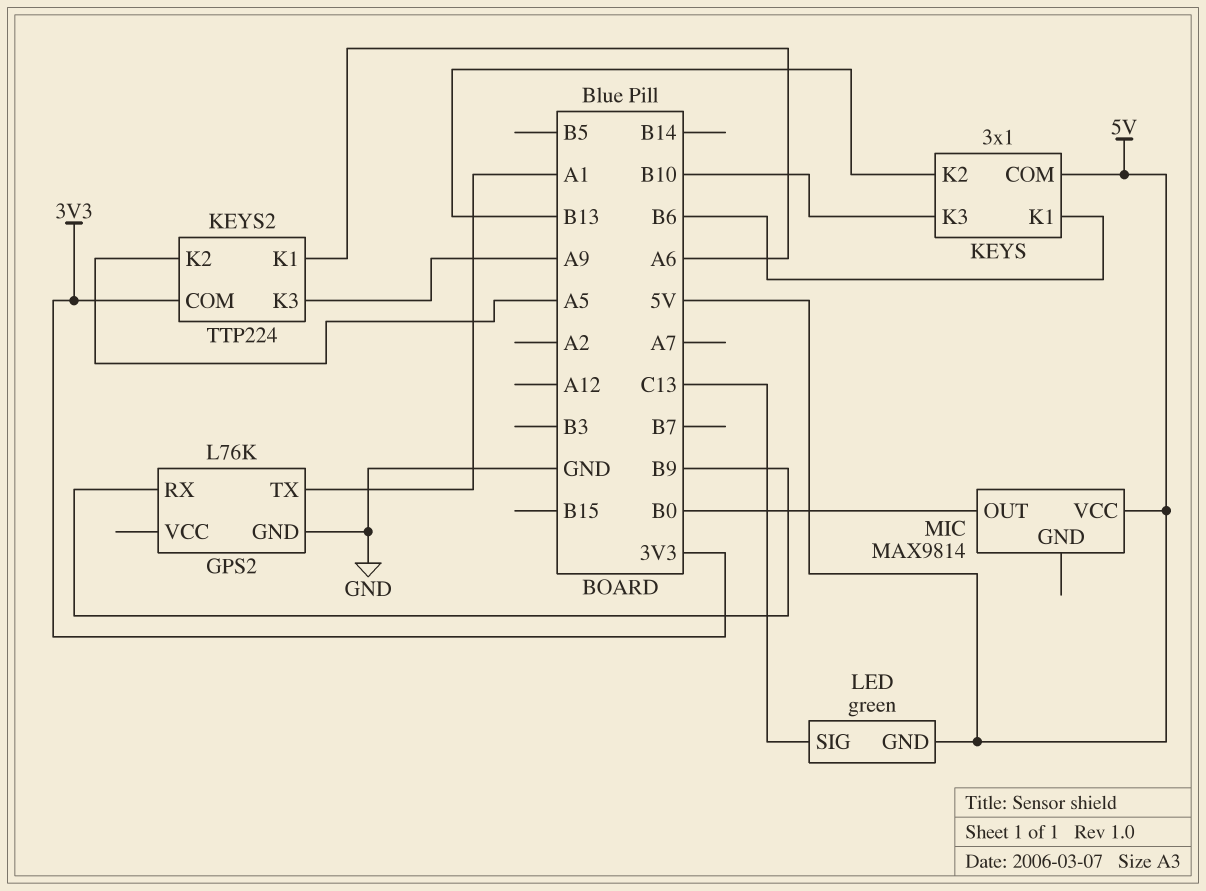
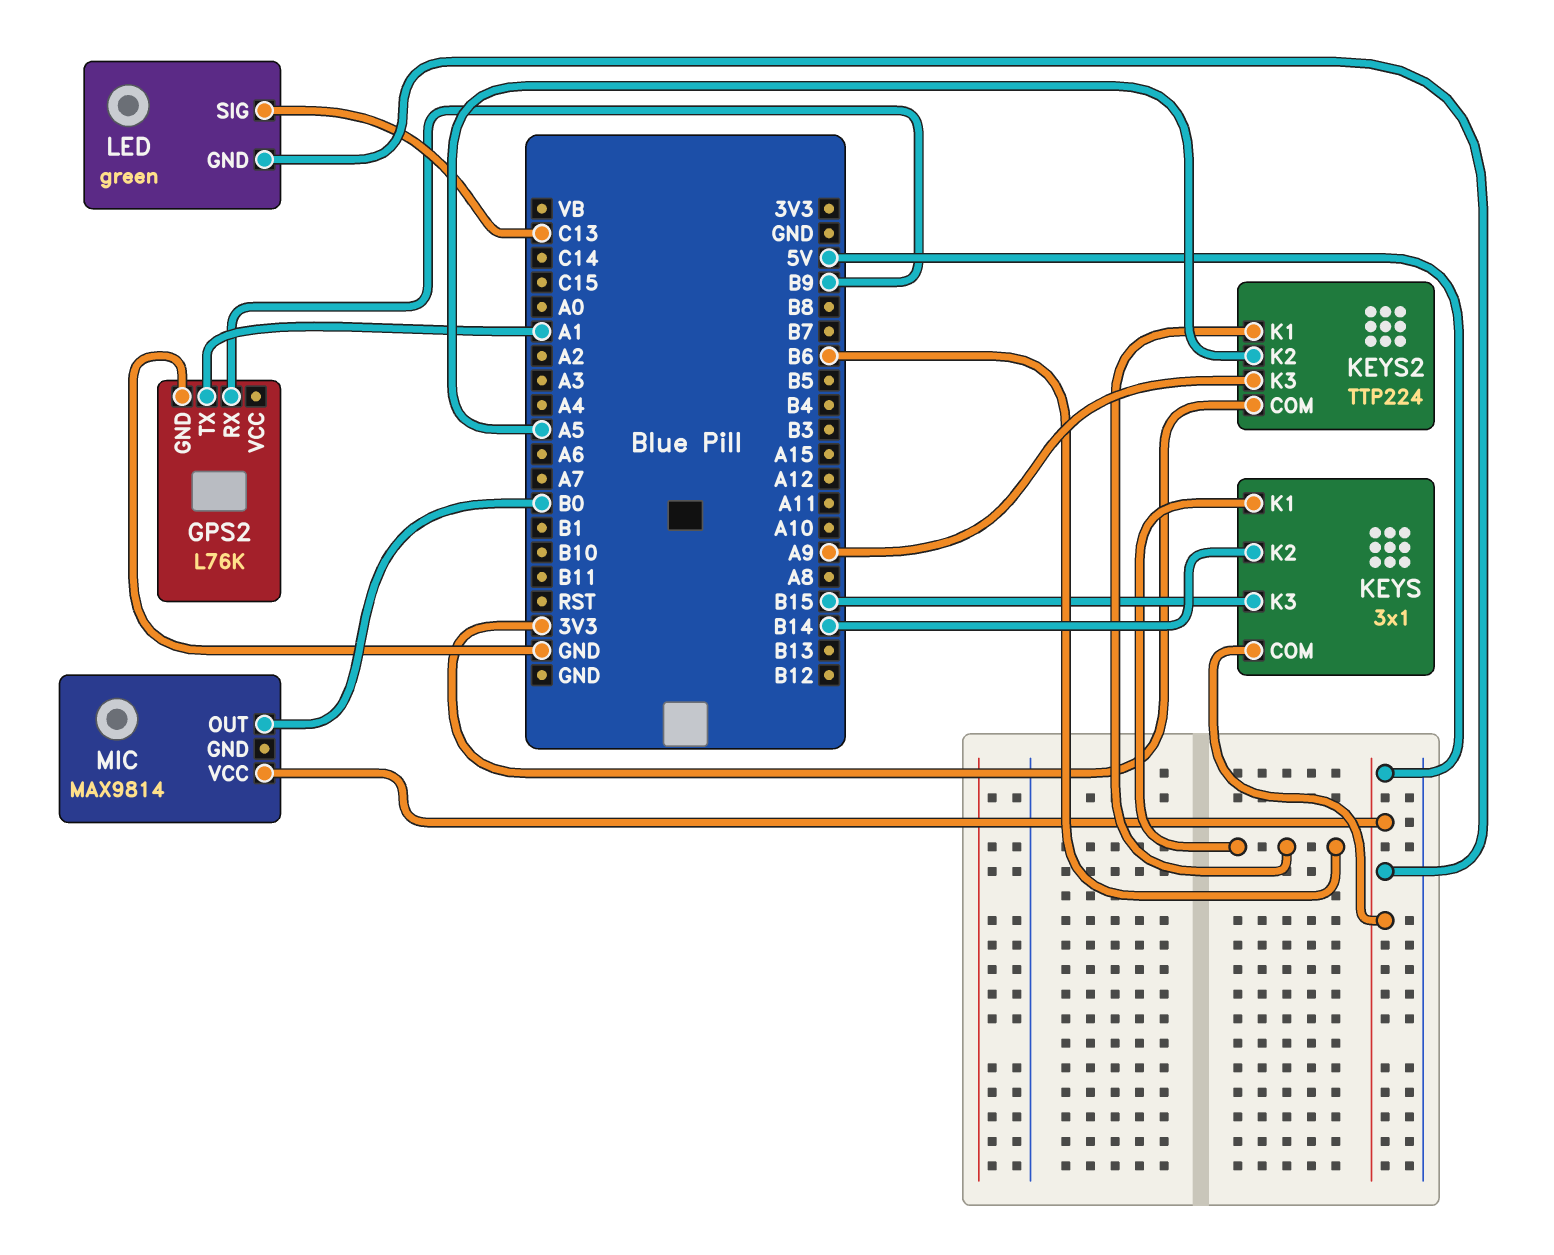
KEYS pin K2: B13 -> B14
KEYS pin K3: B10 -> B15
KEYS2 pin K1: A6 -> B6

